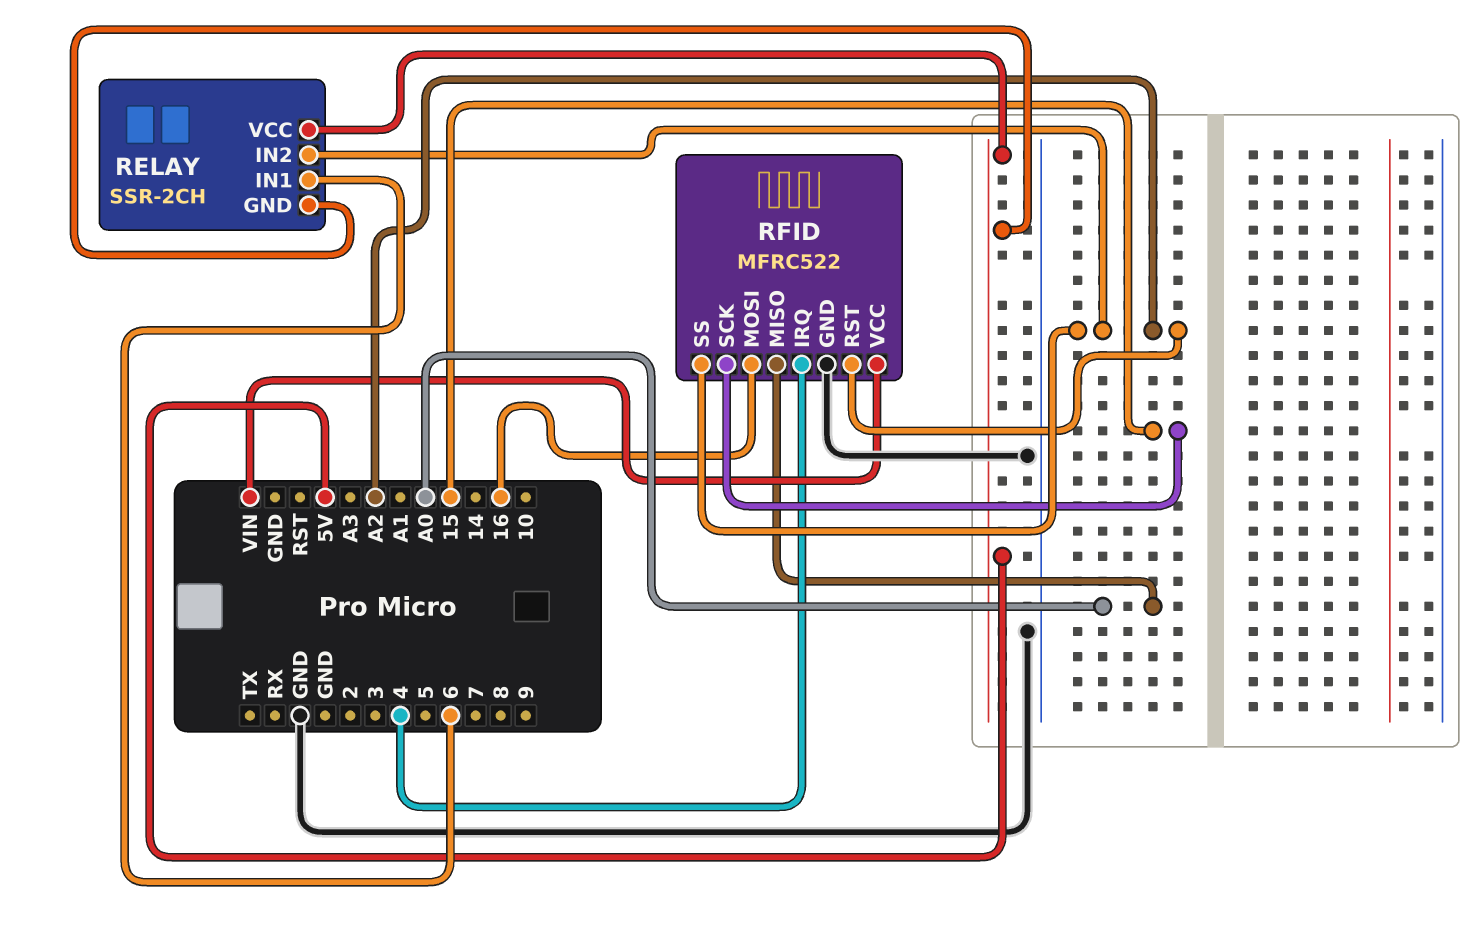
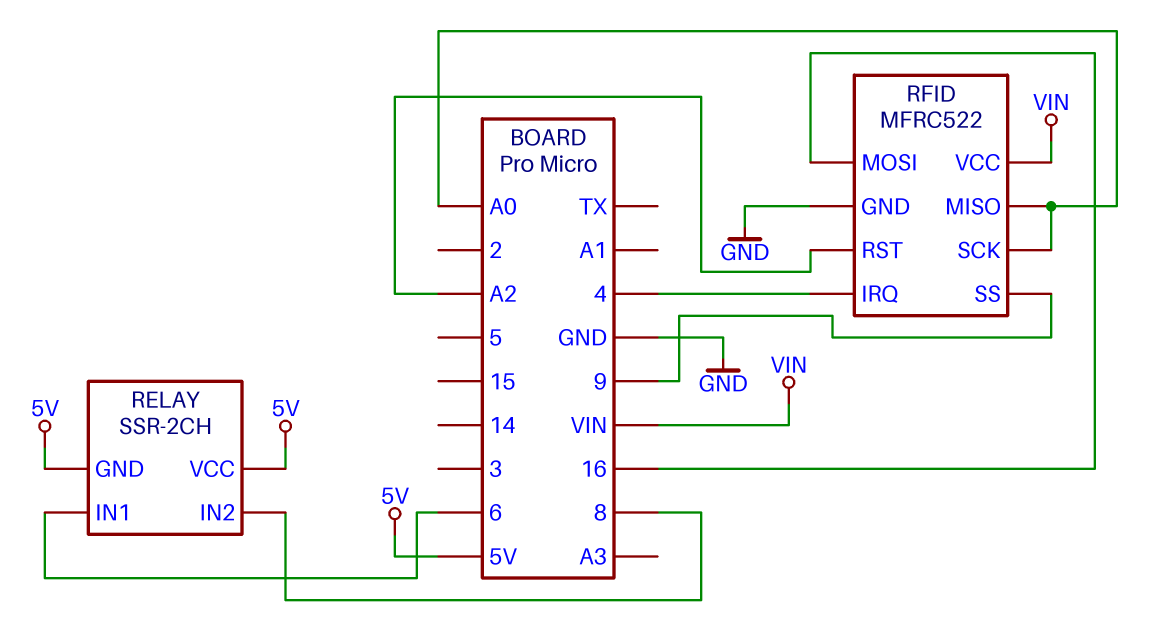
RELAY pin IN2: A2 -> 8
RFID pin SCK: 15 -> A0
RFID pin SS: A2 -> 9

